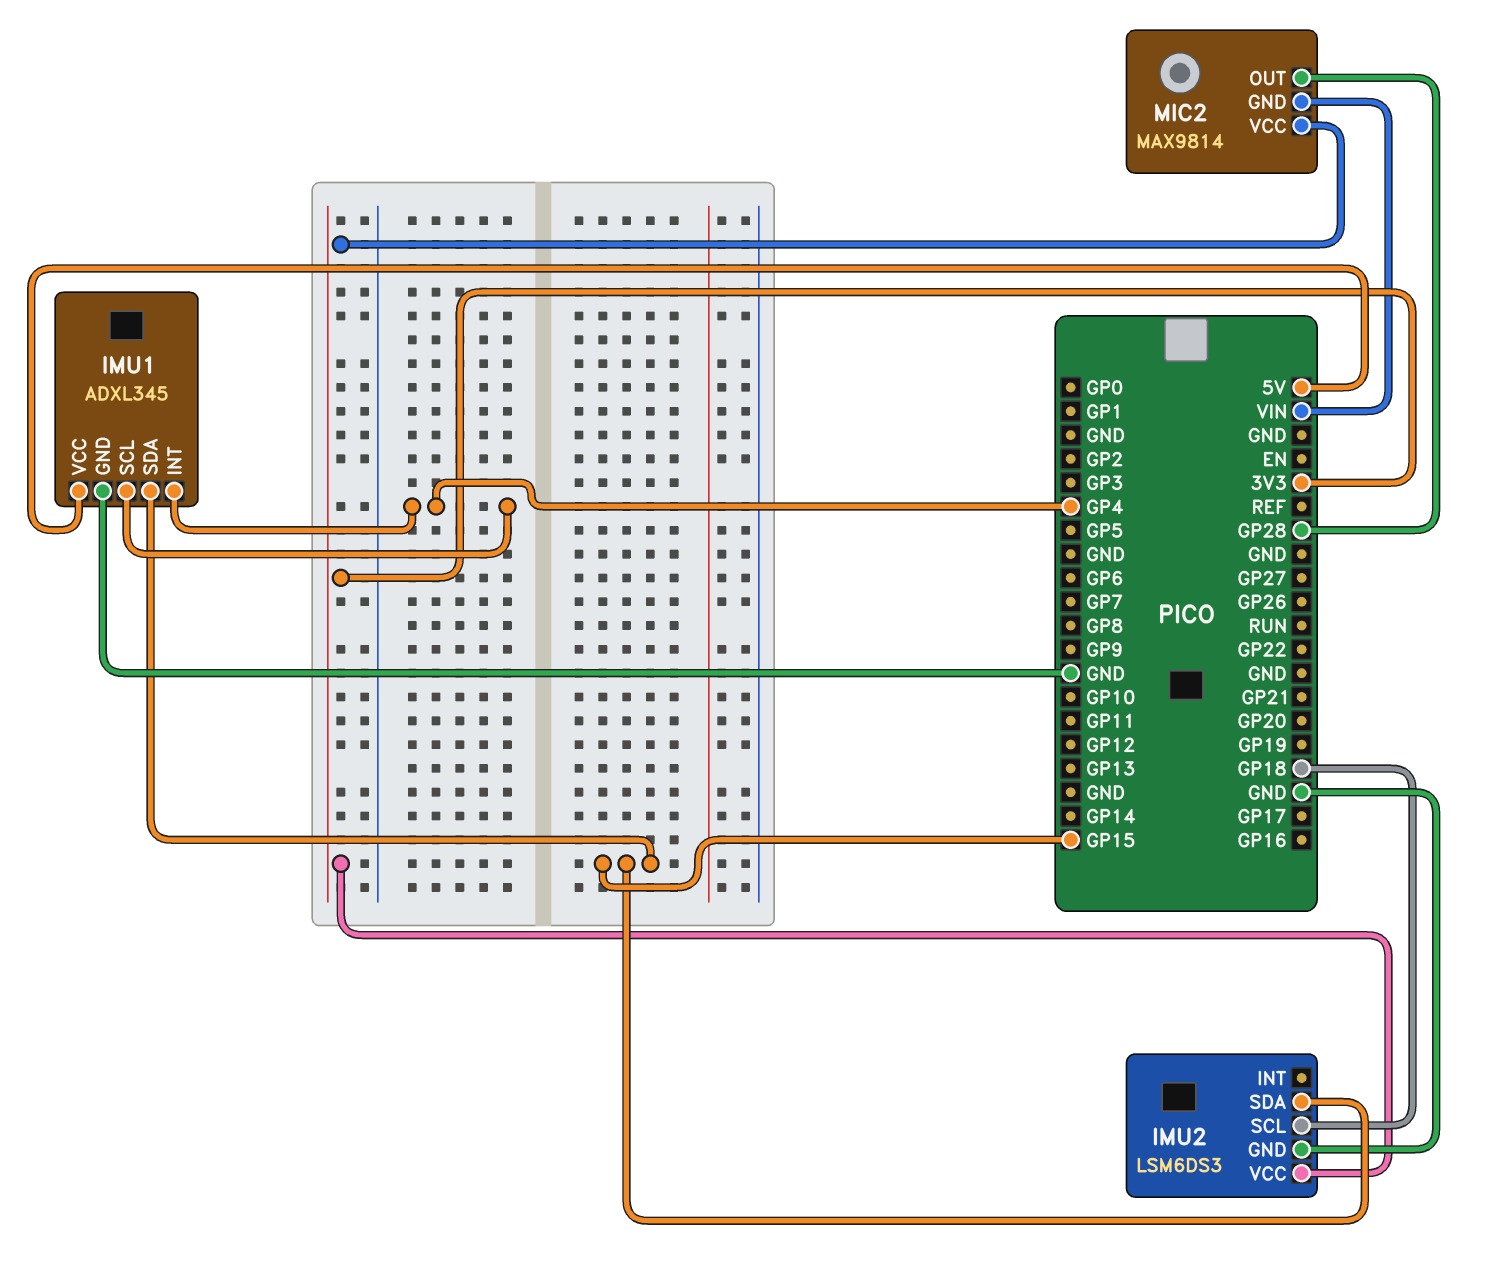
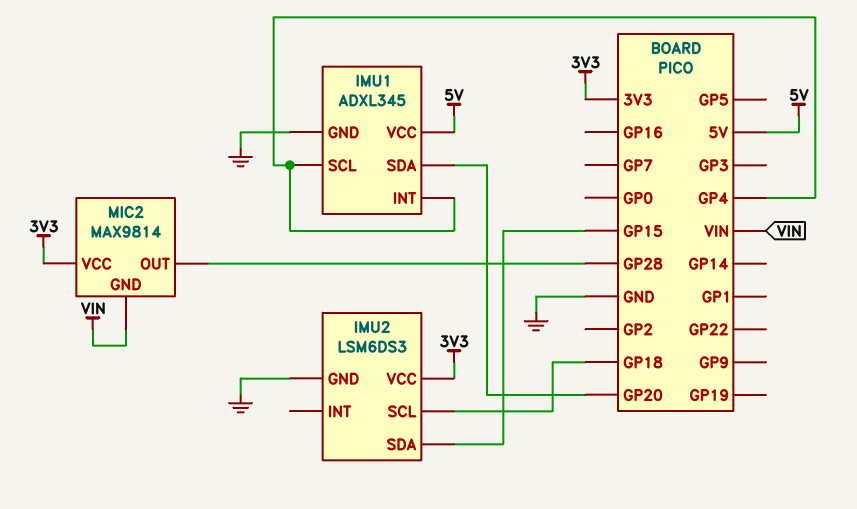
IMU1 pin SDA: GP15 -> GP20

